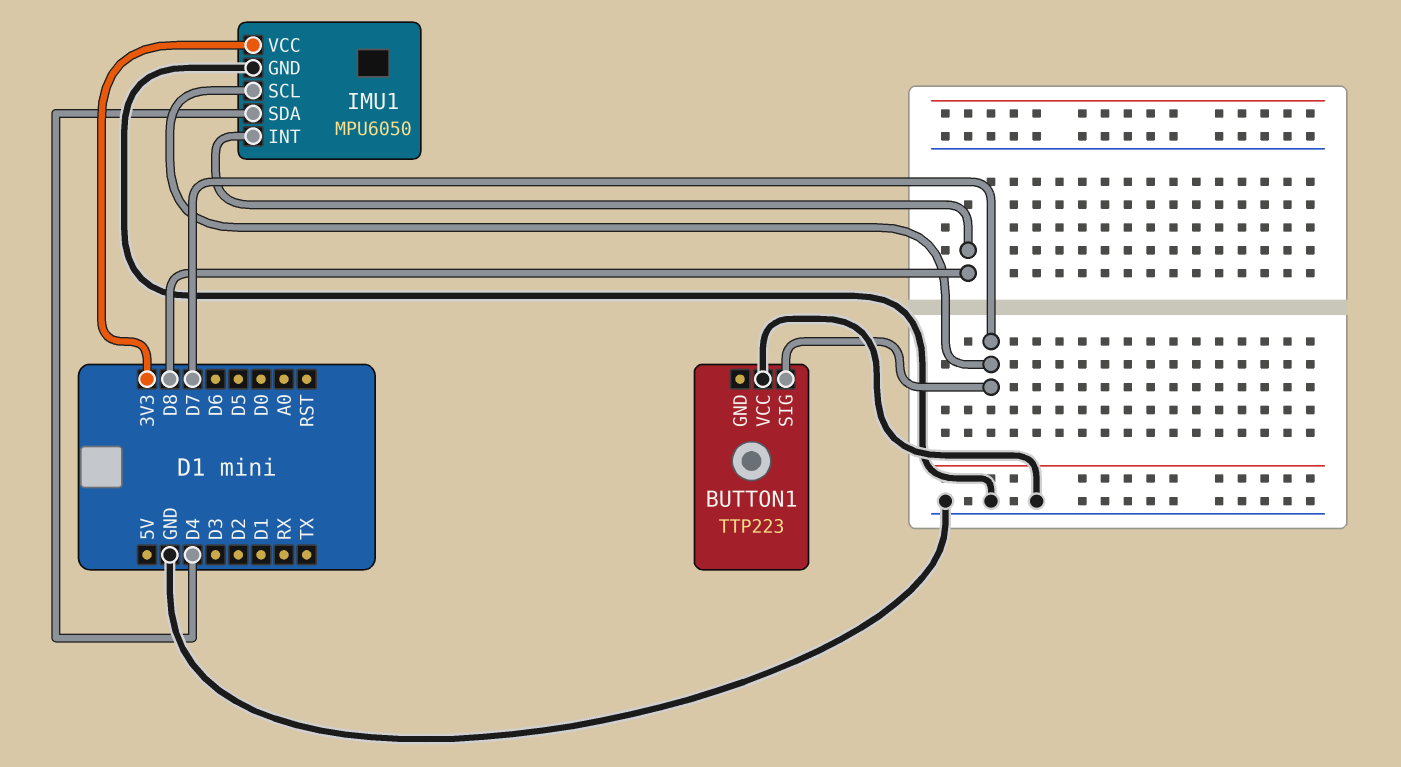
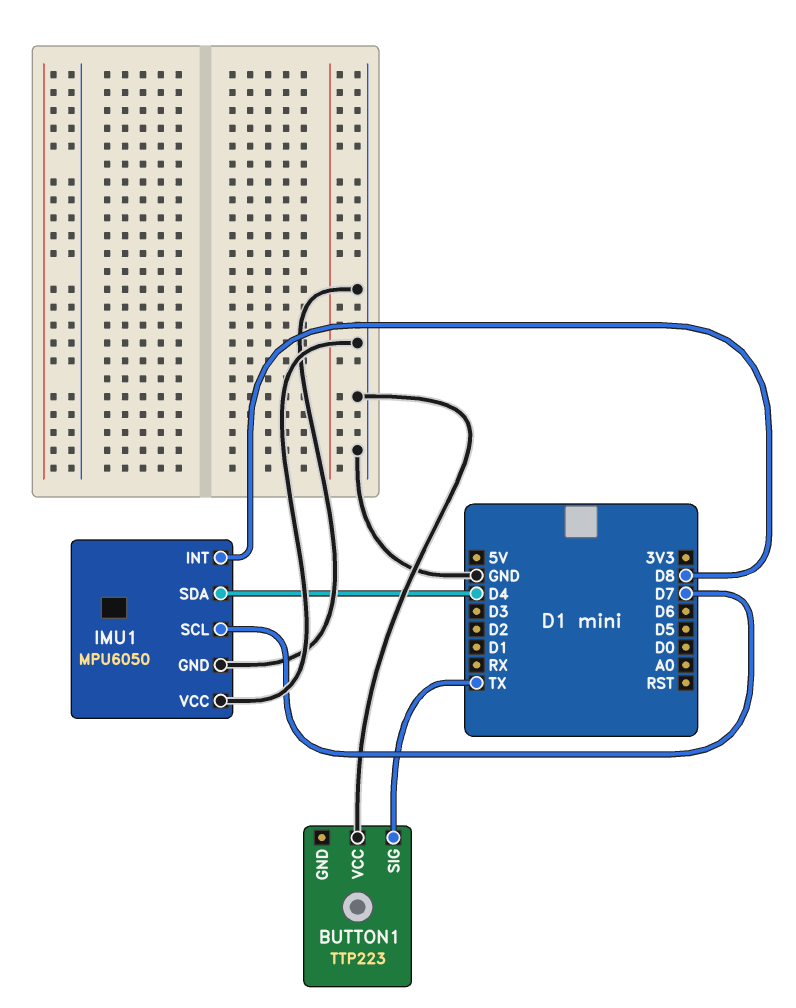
BUTTON1 pin SIG: D7 -> TX
IMU1 pin VCC: 3V3 -> GND

